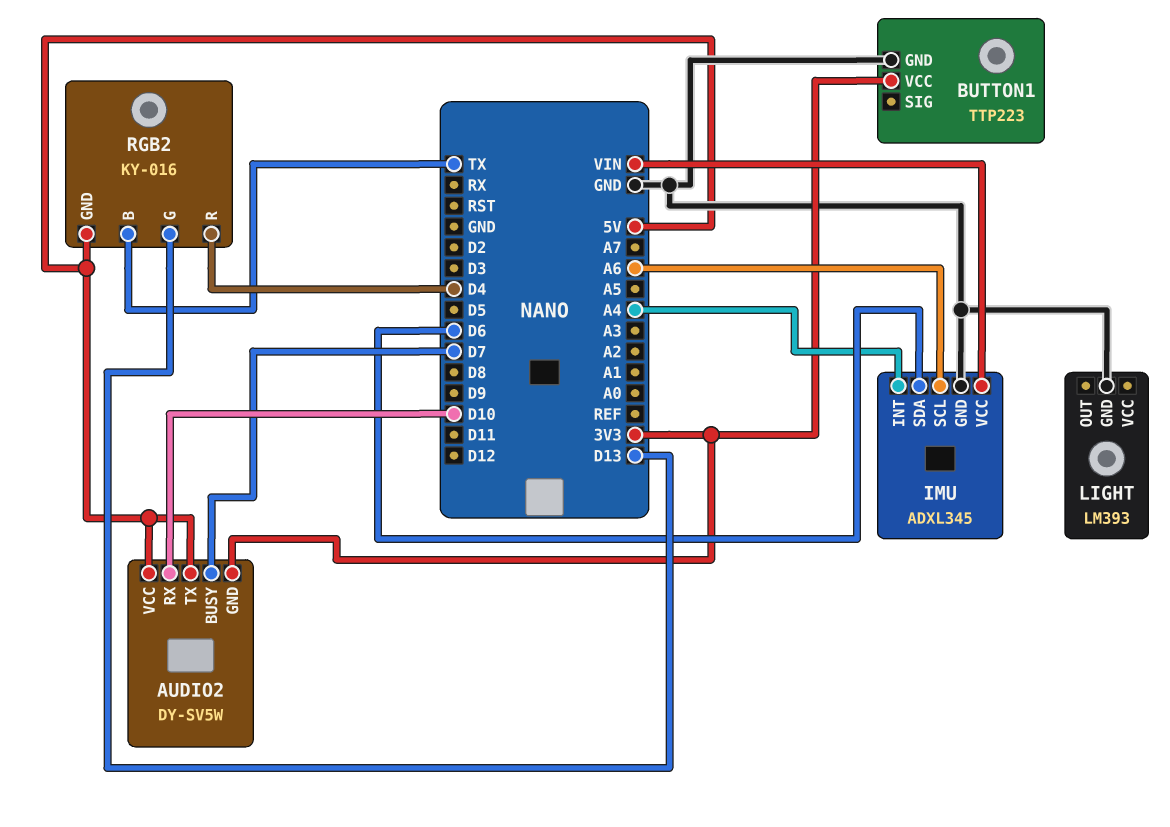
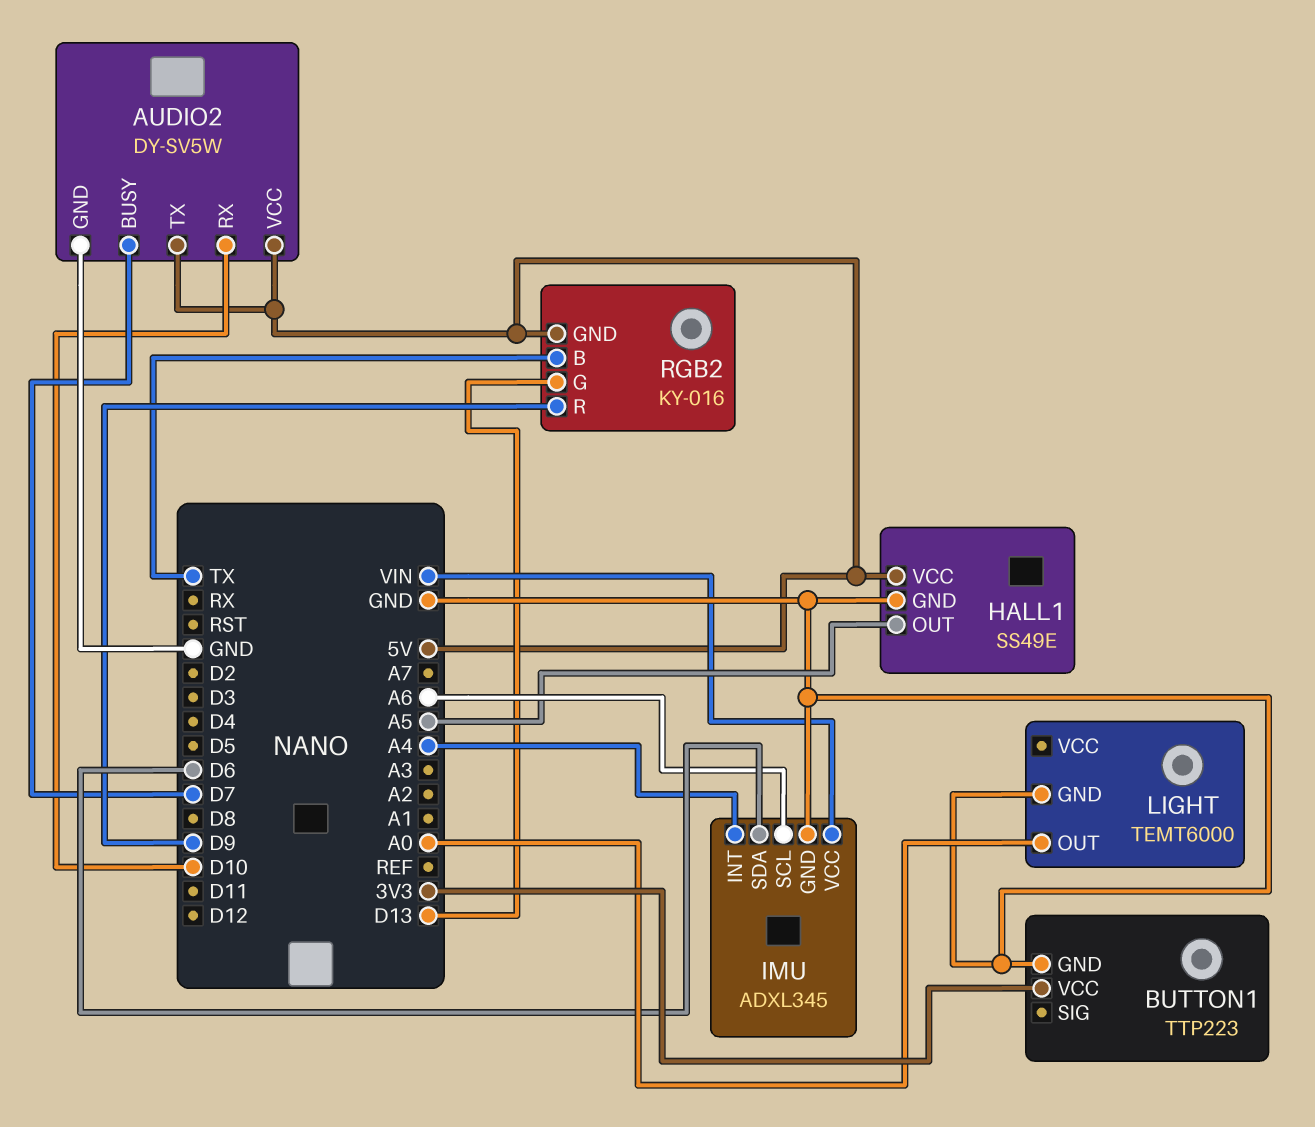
AUDIO2 pin GND: 3V3 -> GND
HALL1: none -> SS49E
HALL1 pin GND: none -> GND
HALL1 pin OUT: none -> A5
HALL1 pin VCC: none -> 5V
LIGHT: LM393 -> TEMT6000
LIGHT pin OUT: none -> A0
RGB2 pin R: D4 -> D9

